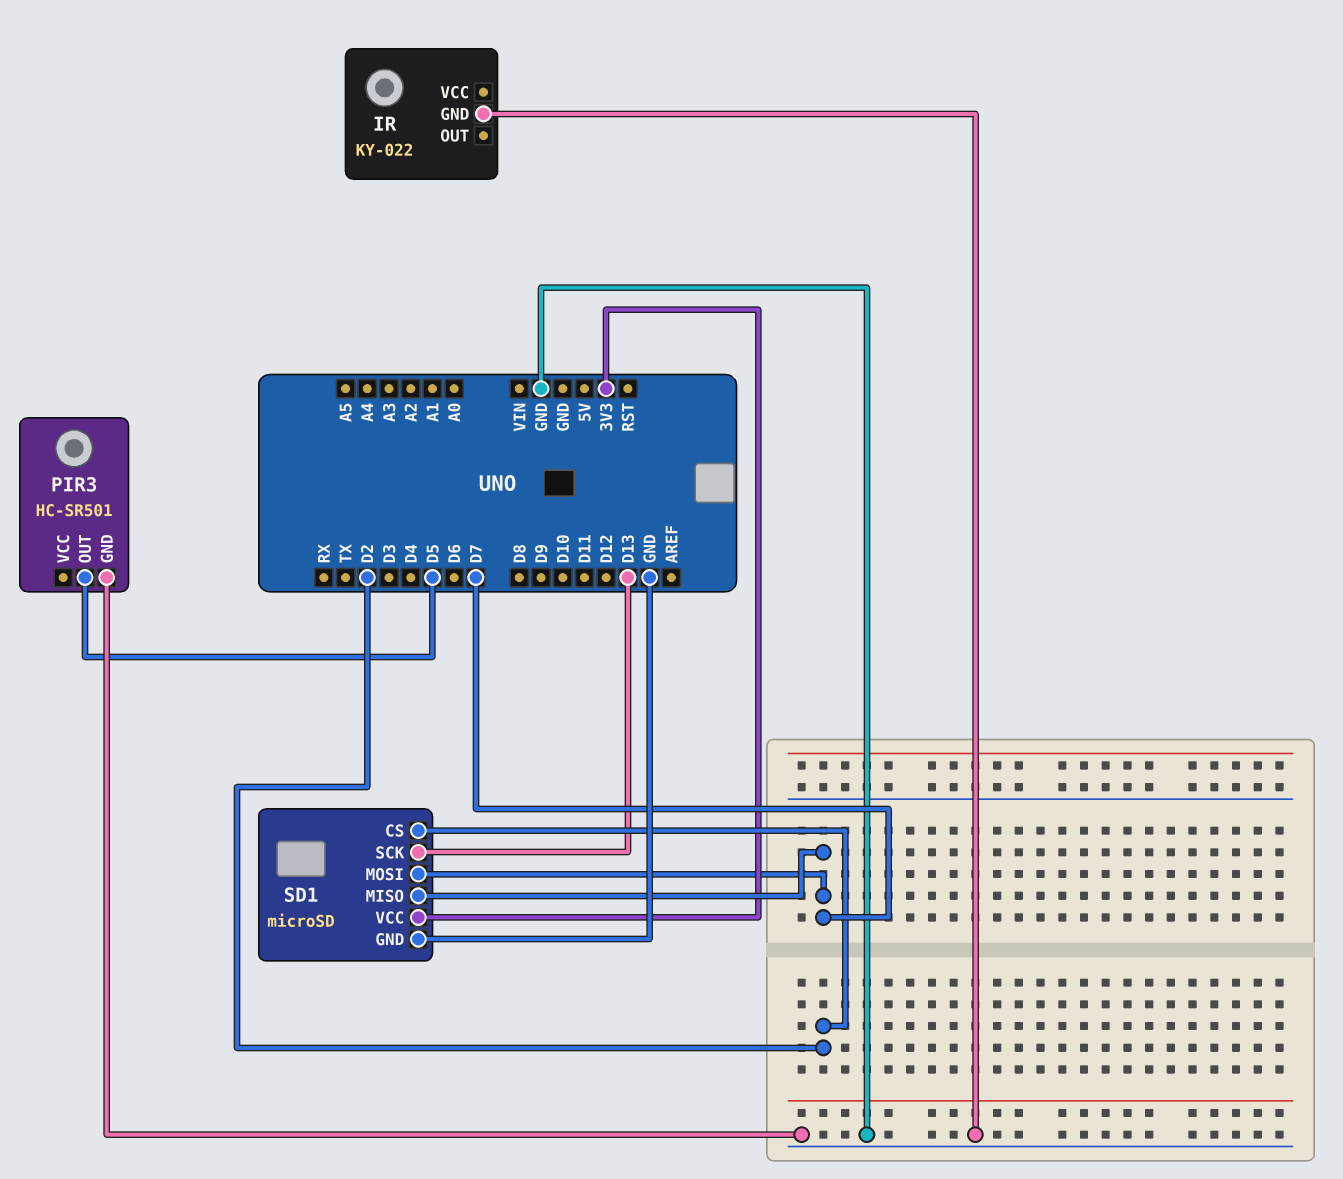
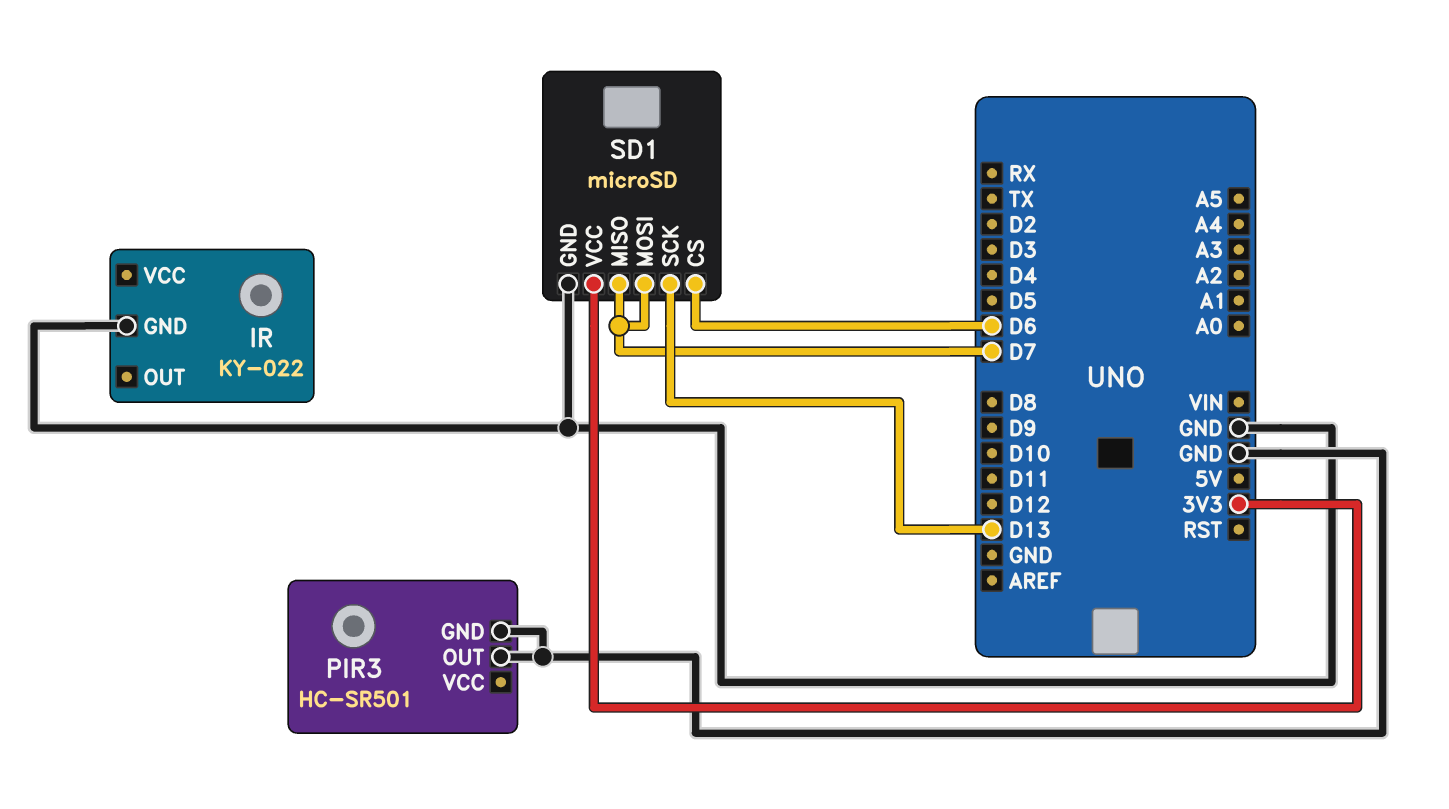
PIR3 pin OUT: D5 -> GND
SD1 pin CS: D2 -> D6

